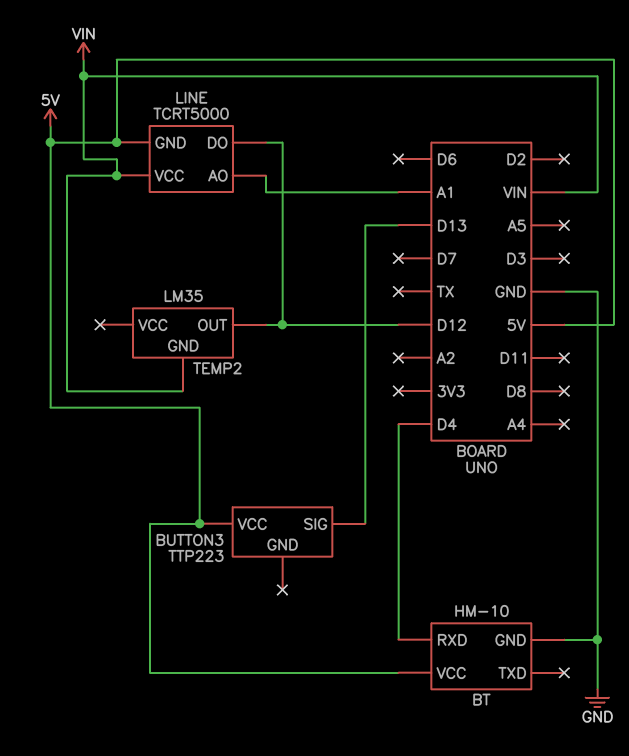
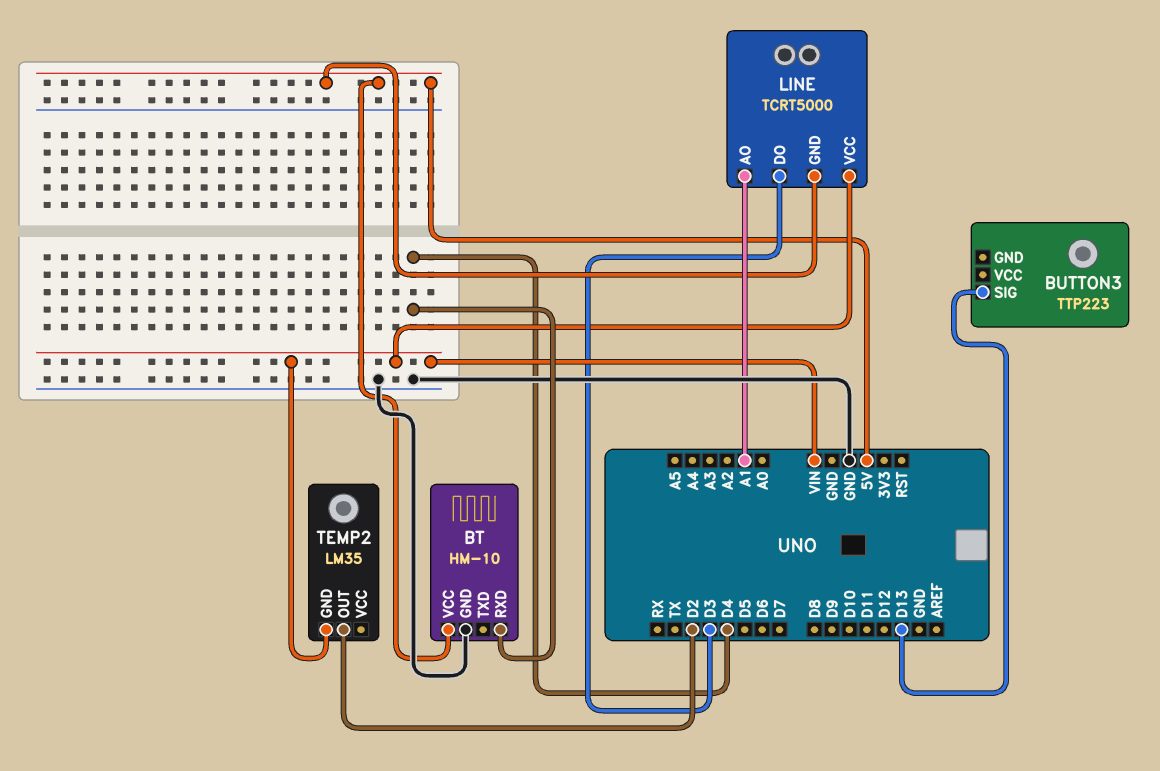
BUTTON3 pin VCC: 5V -> none
LINE pin DO: D12 -> D3
TEMP2 pin OUT: D12 -> D2

